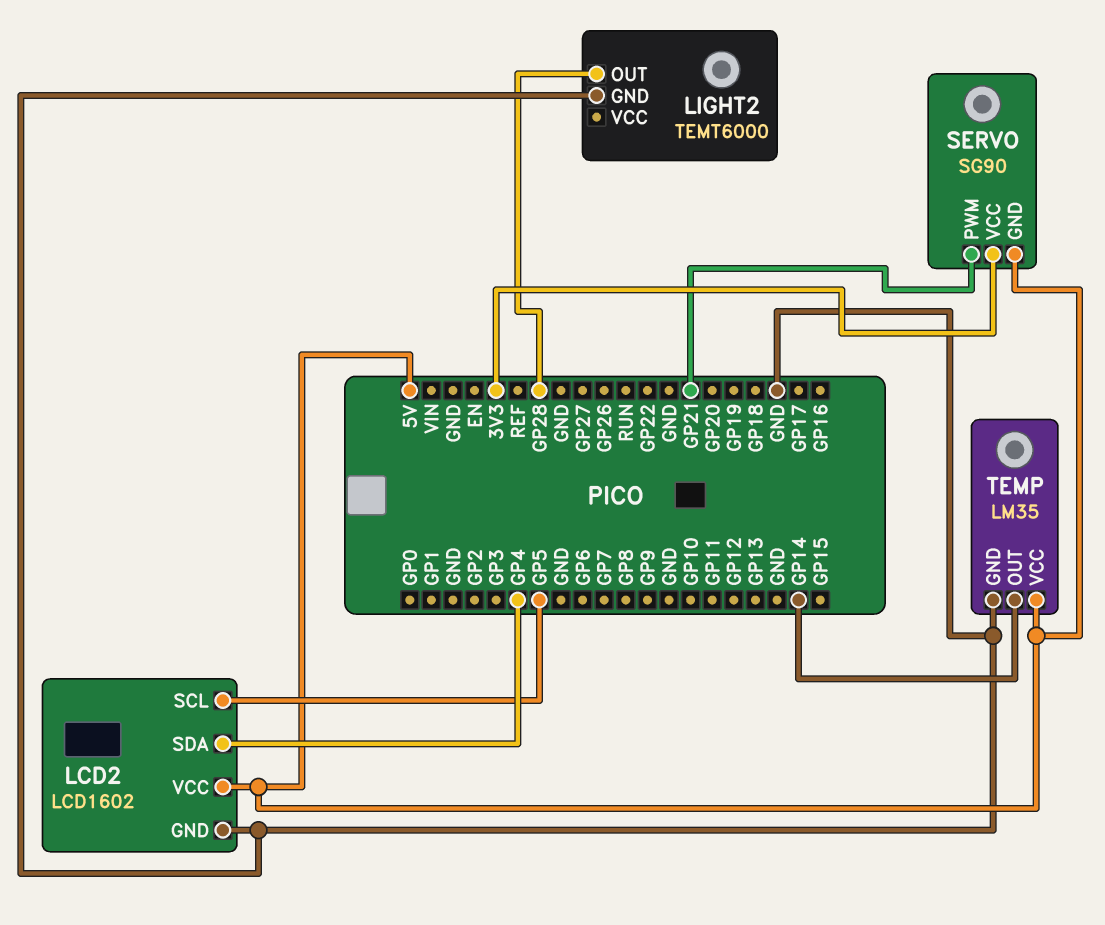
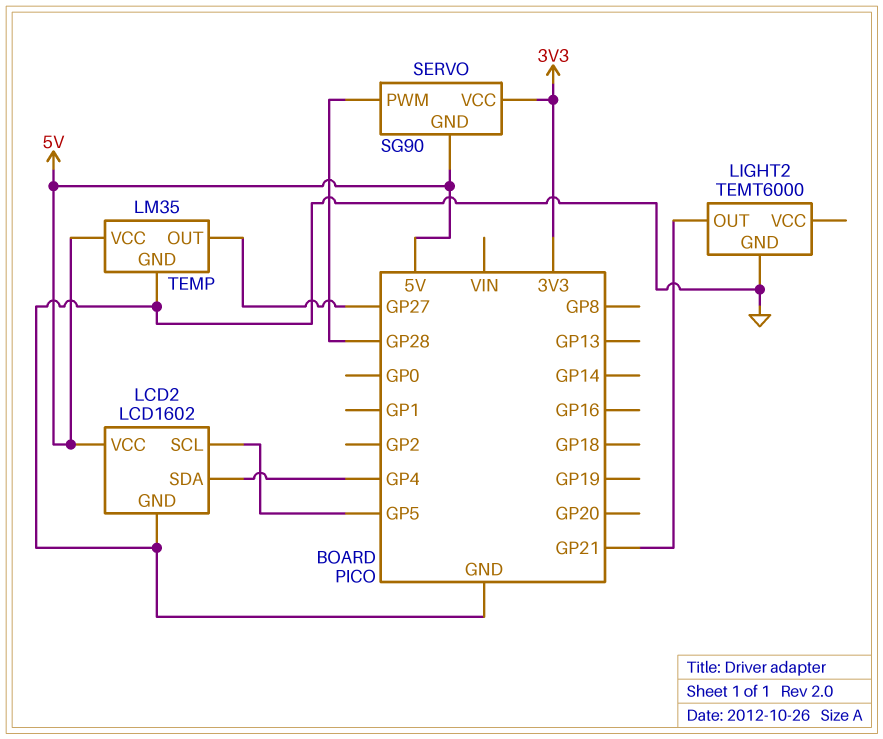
LIGHT2 pin OUT: GP28 -> GP21
SERVO pin PWM: GP21 -> GP28
TEMP pin OUT: GP14 -> GP27

